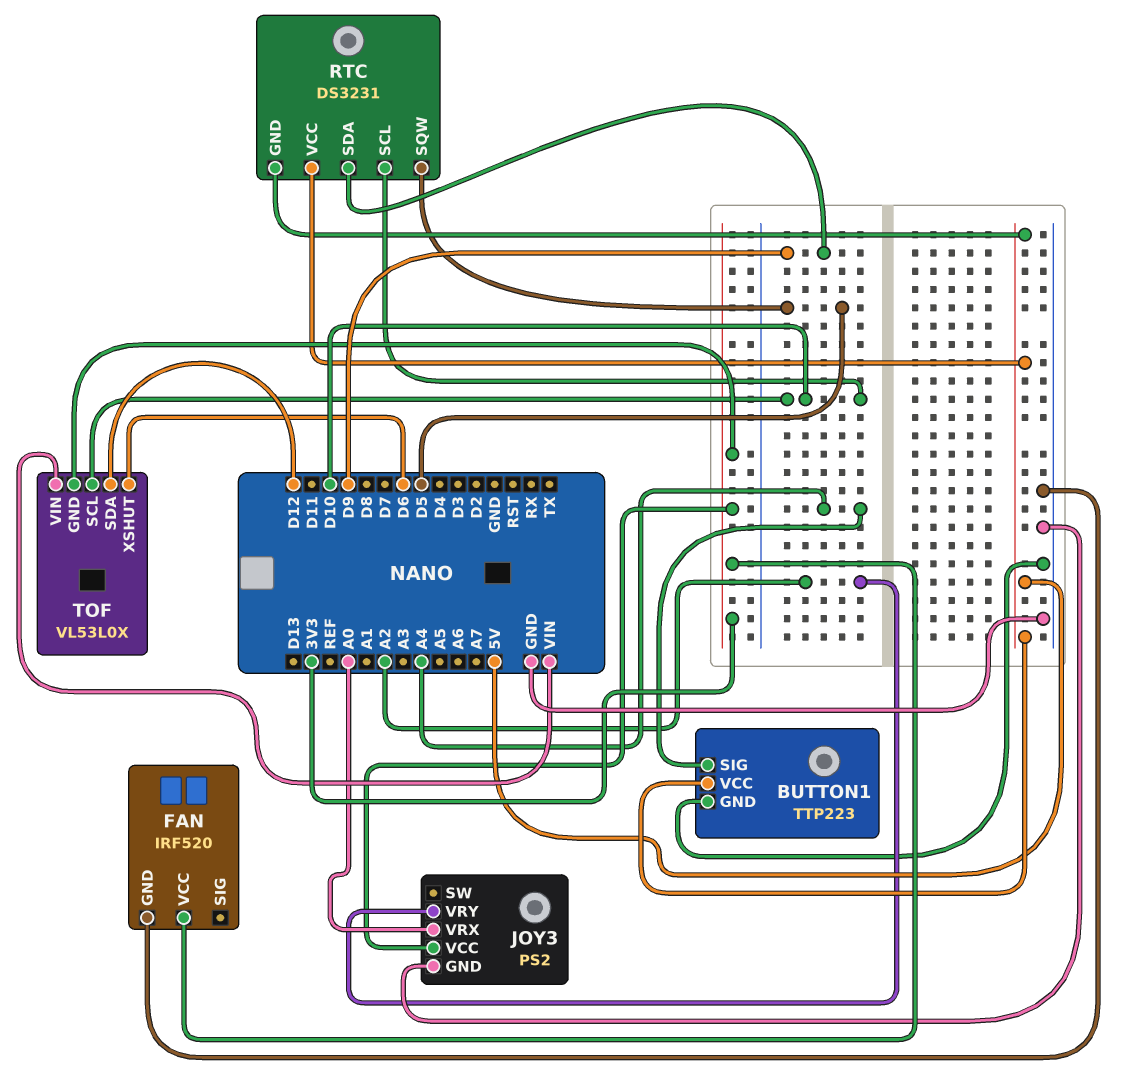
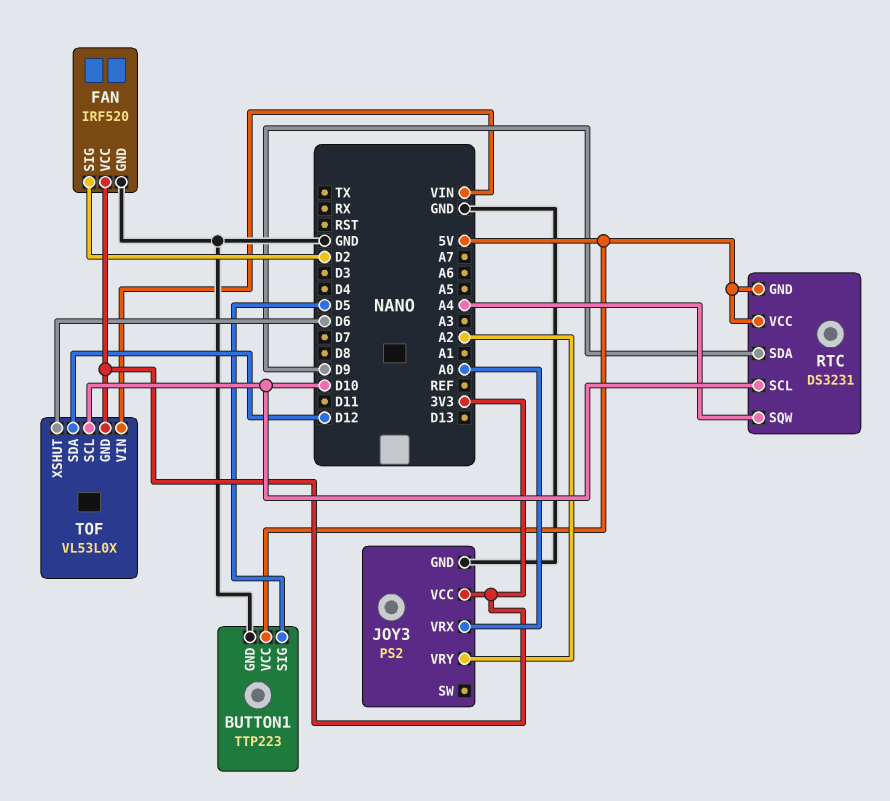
BUTTON1 pin SIG: A4 -> D5
FAN pin SIG: none -> D2
RTC pin SQW: D5 -> A4

